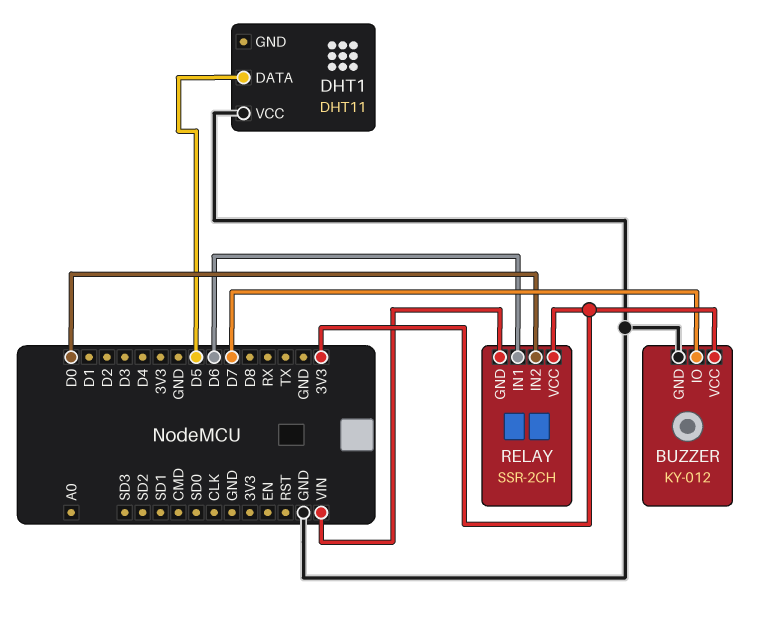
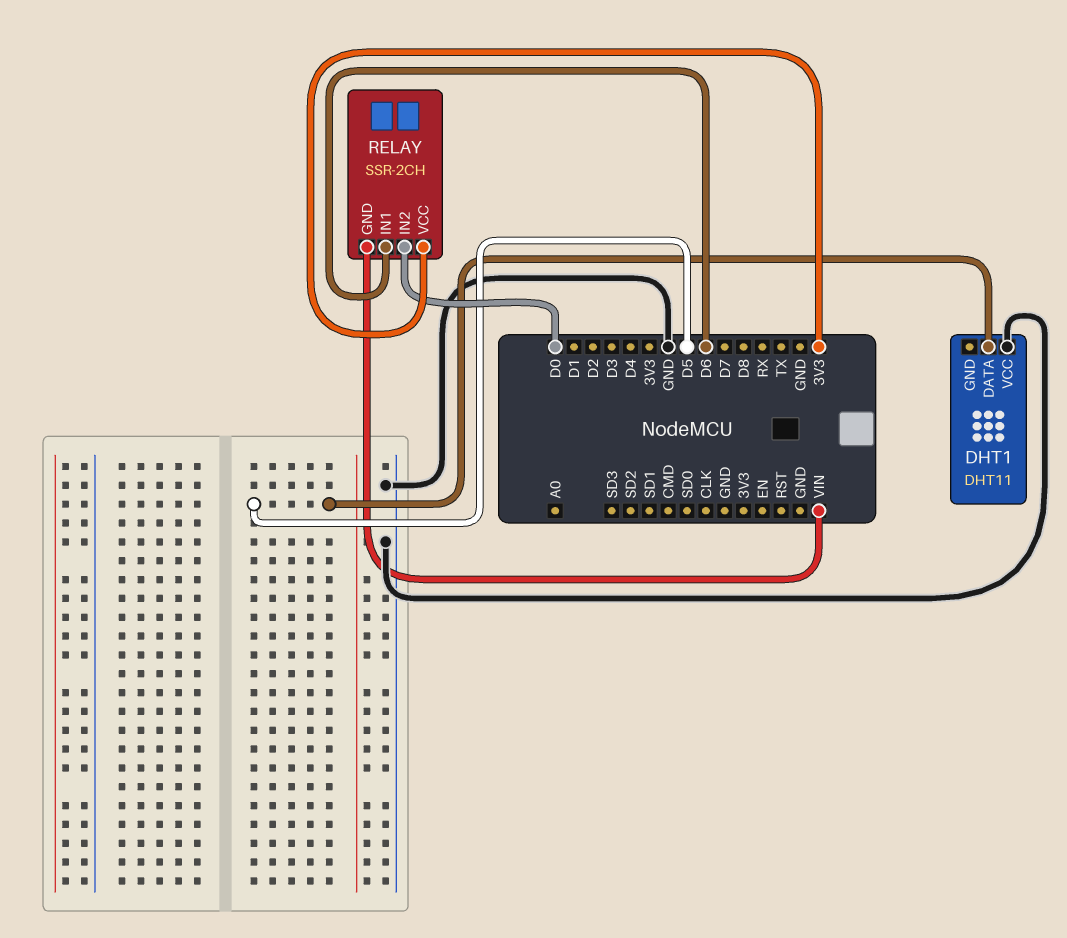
BUZZER: KY-012 -> none
BUZZER pin GND: GND -> none
BUZZER pin IO: D7 -> none
BUZZER pin VCC: 3V3 -> none

